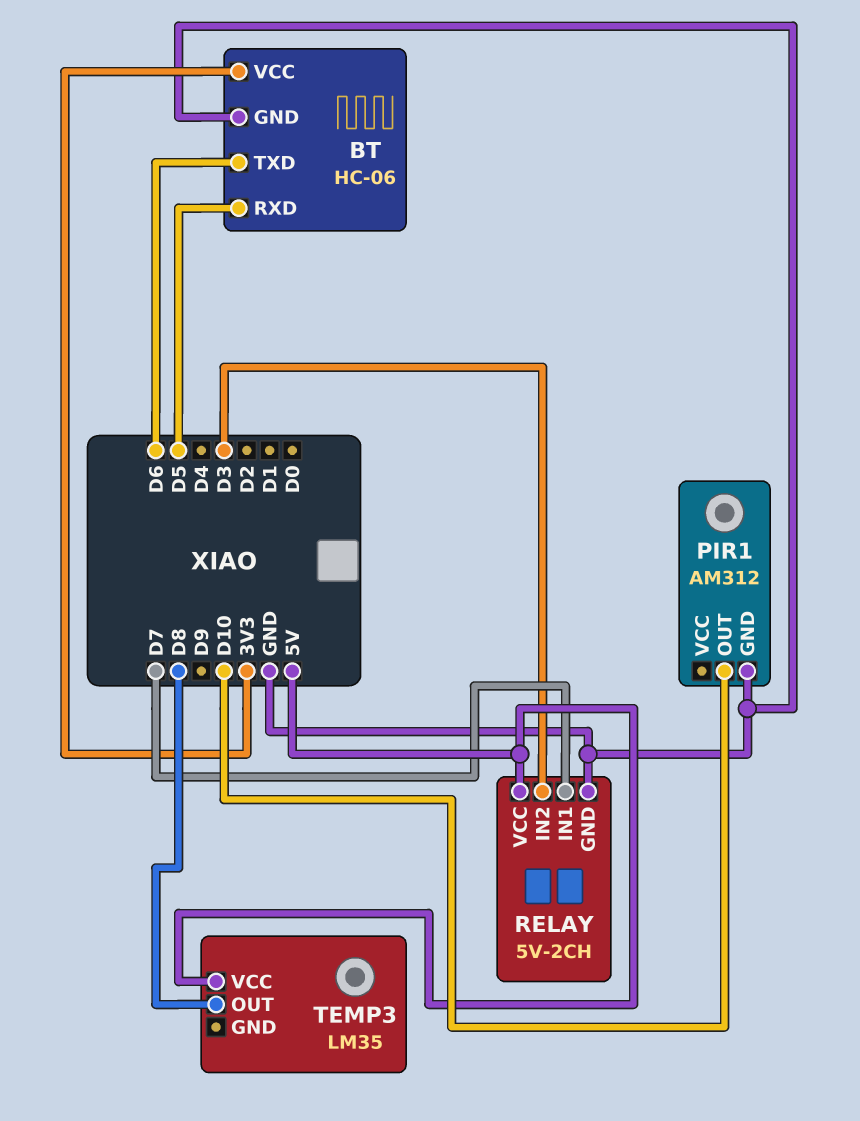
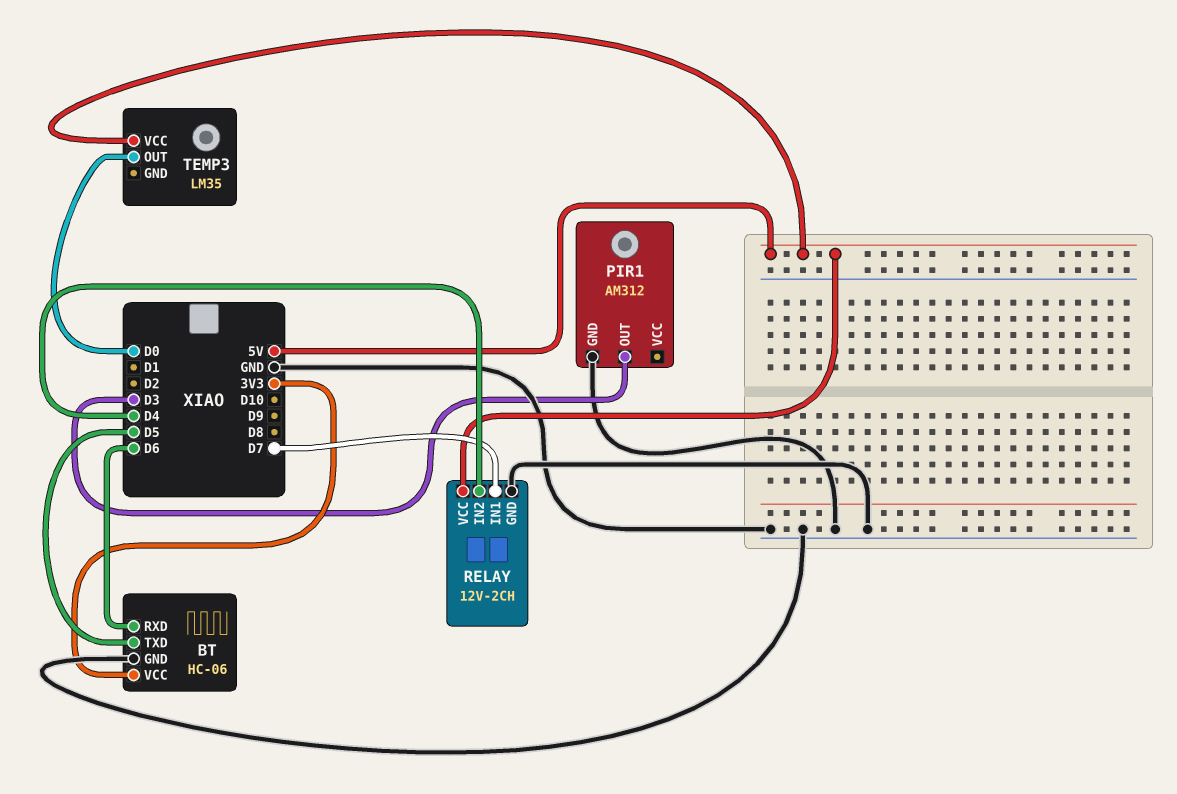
BT pin RXD: D5 -> D6
BT pin TXD: D6 -> D5
PIR1 pin OUT: D10 -> D3
RELAY: 5V-2CH -> 12V-2CH
RELAY pin IN2: D3 -> D4
TEMP3 pin OUT: D8 -> D0

